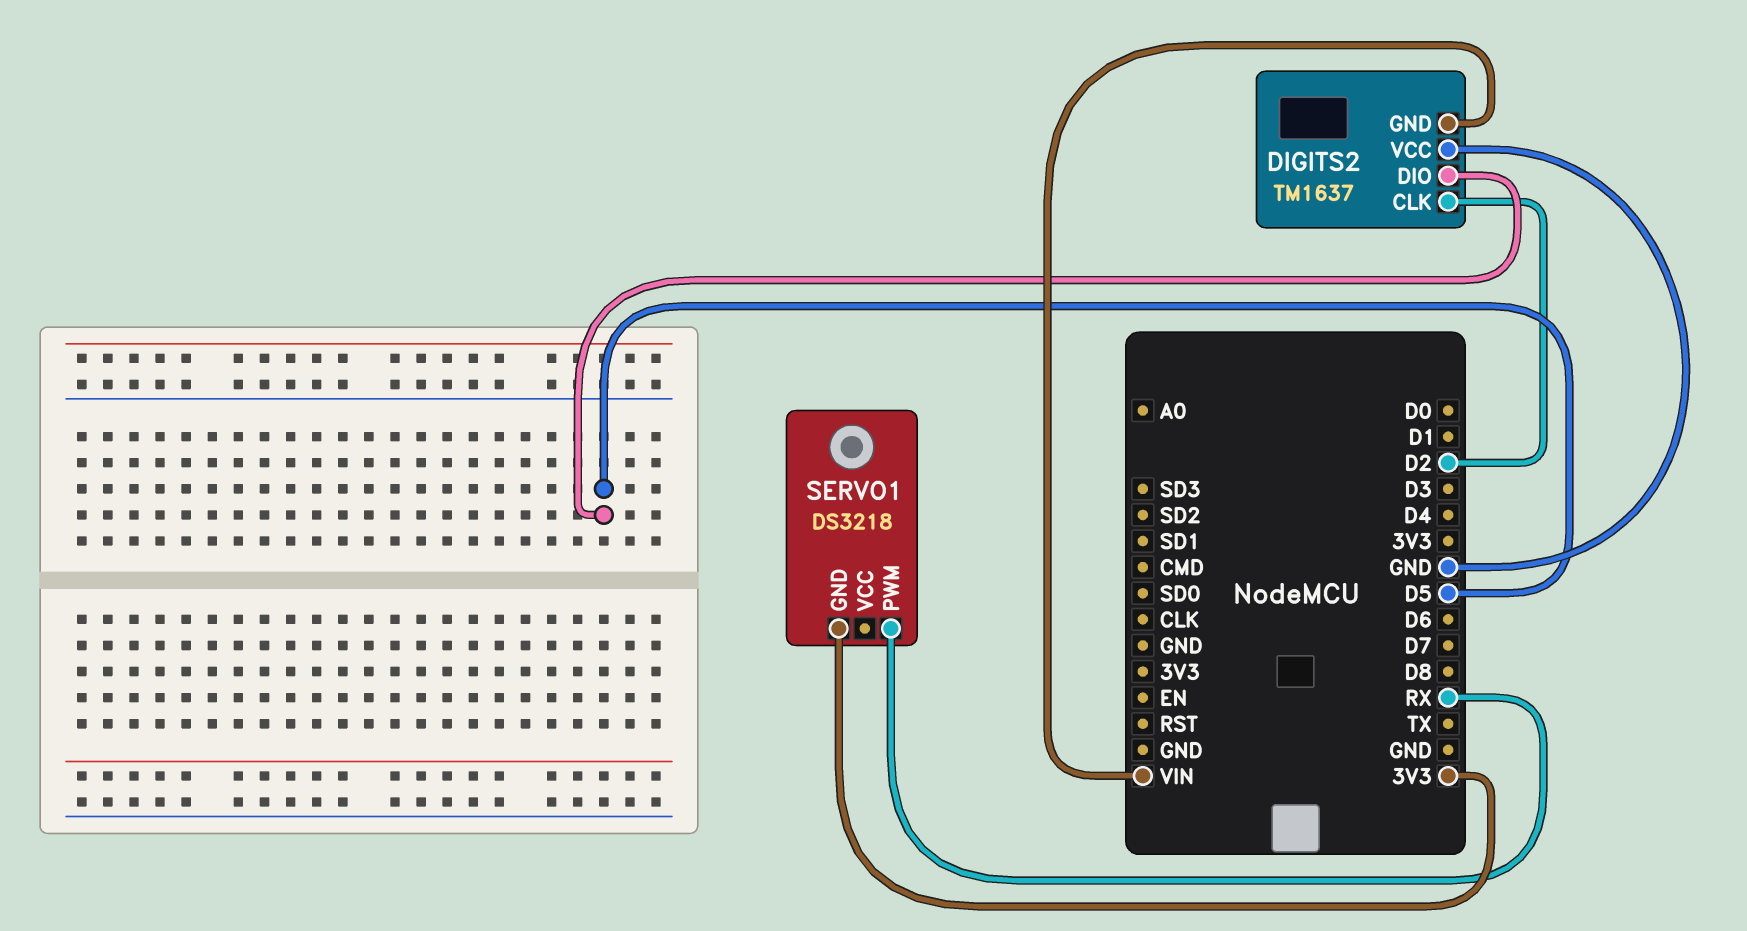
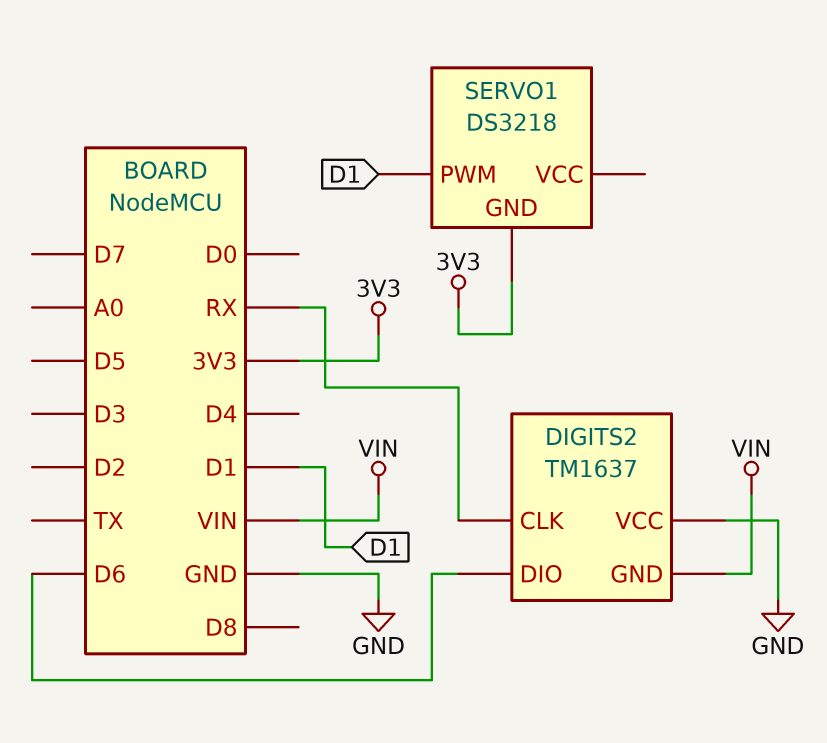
DIGITS2 pin CLK: D2 -> RX
DIGITS2 pin DIO: D5 -> D6
SERVO1 pin PWM: RX -> D1

